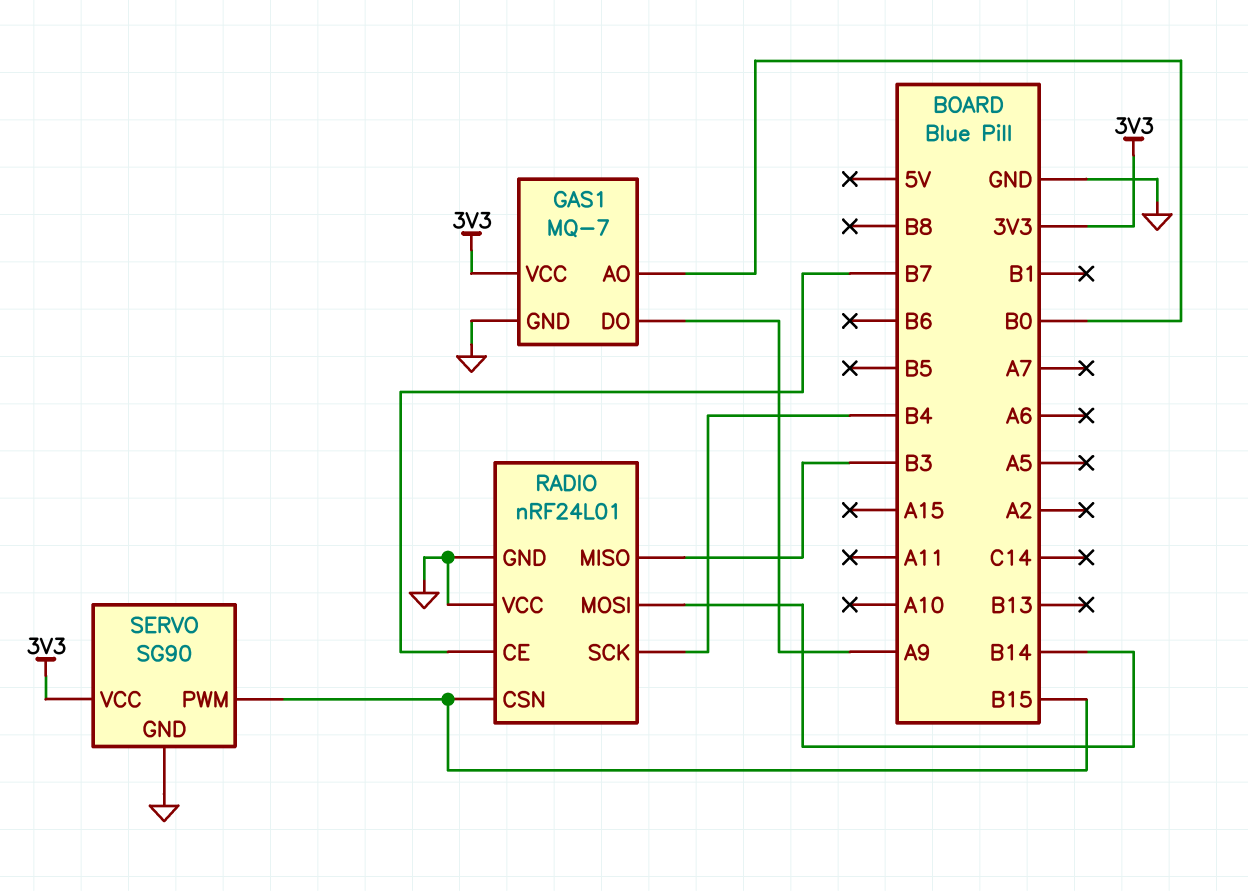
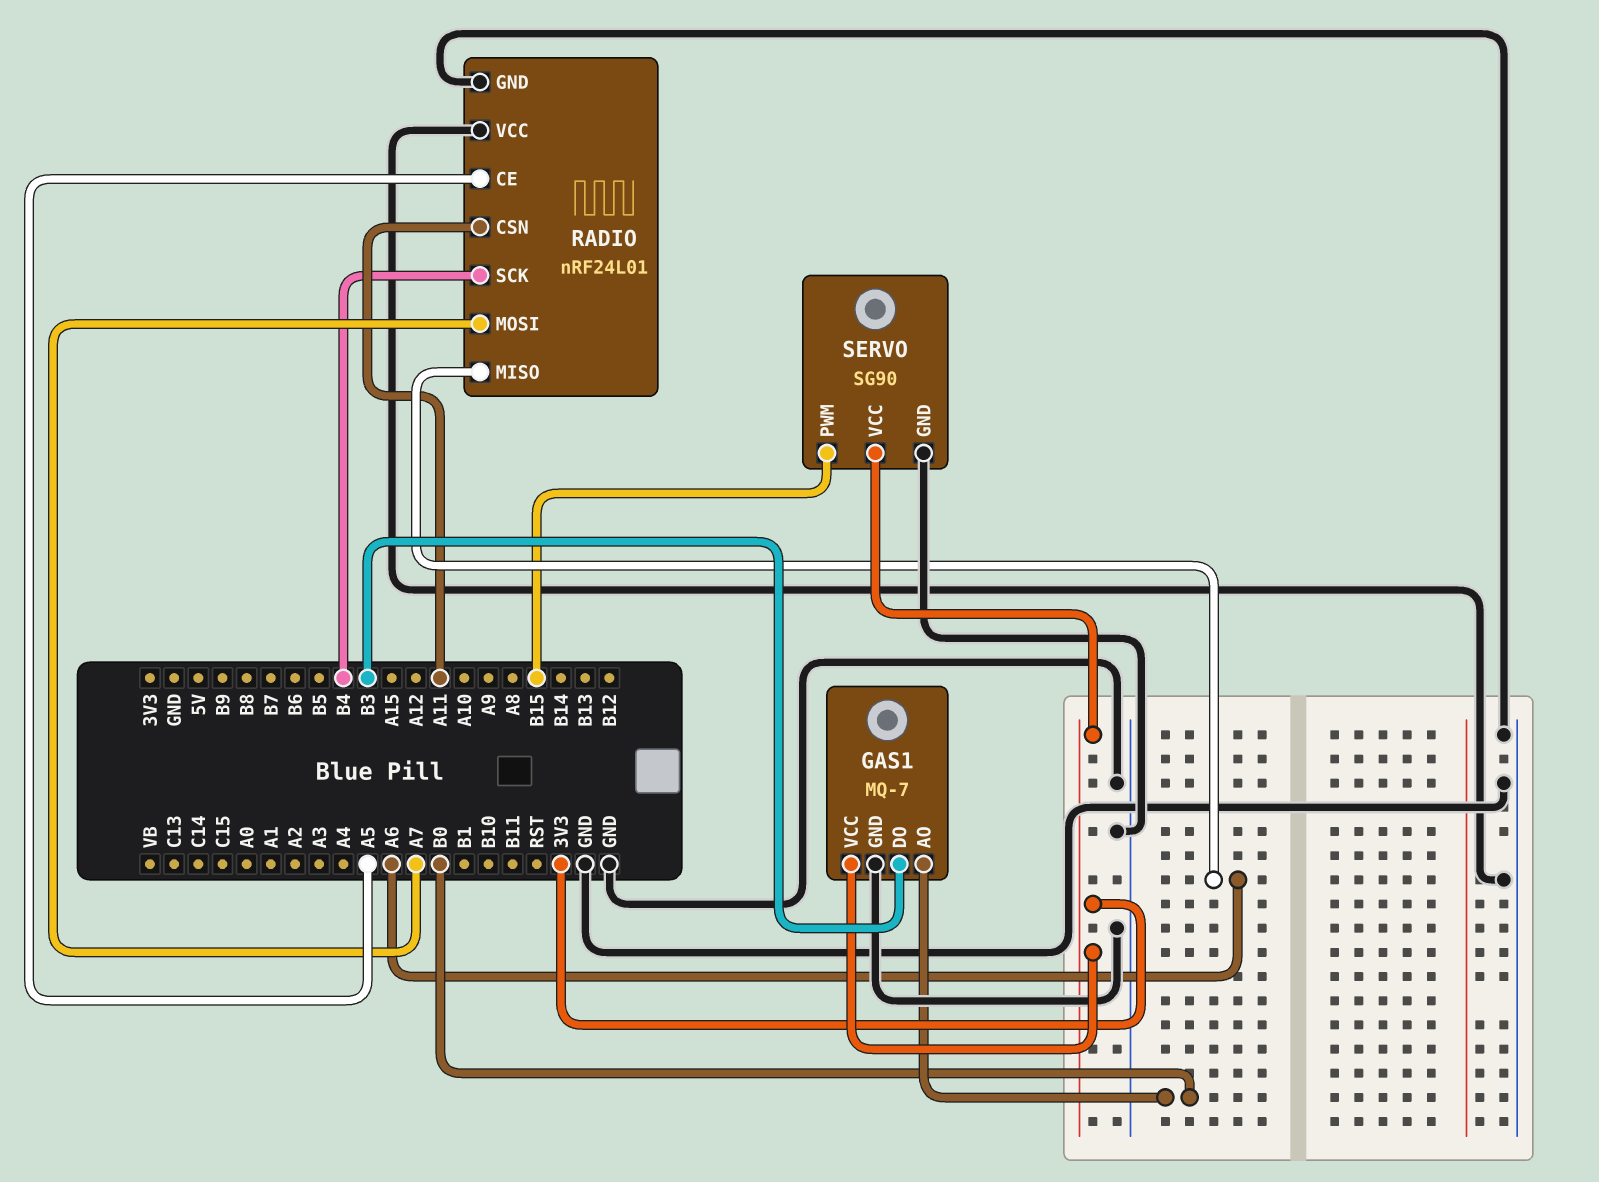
GAS1 pin DO: A9 -> B3
RADIO pin CE: B7 -> A5
RADIO pin CSN: B15 -> A11
RADIO pin MISO: B3 -> A6
RADIO pin MOSI: B14 -> A7

